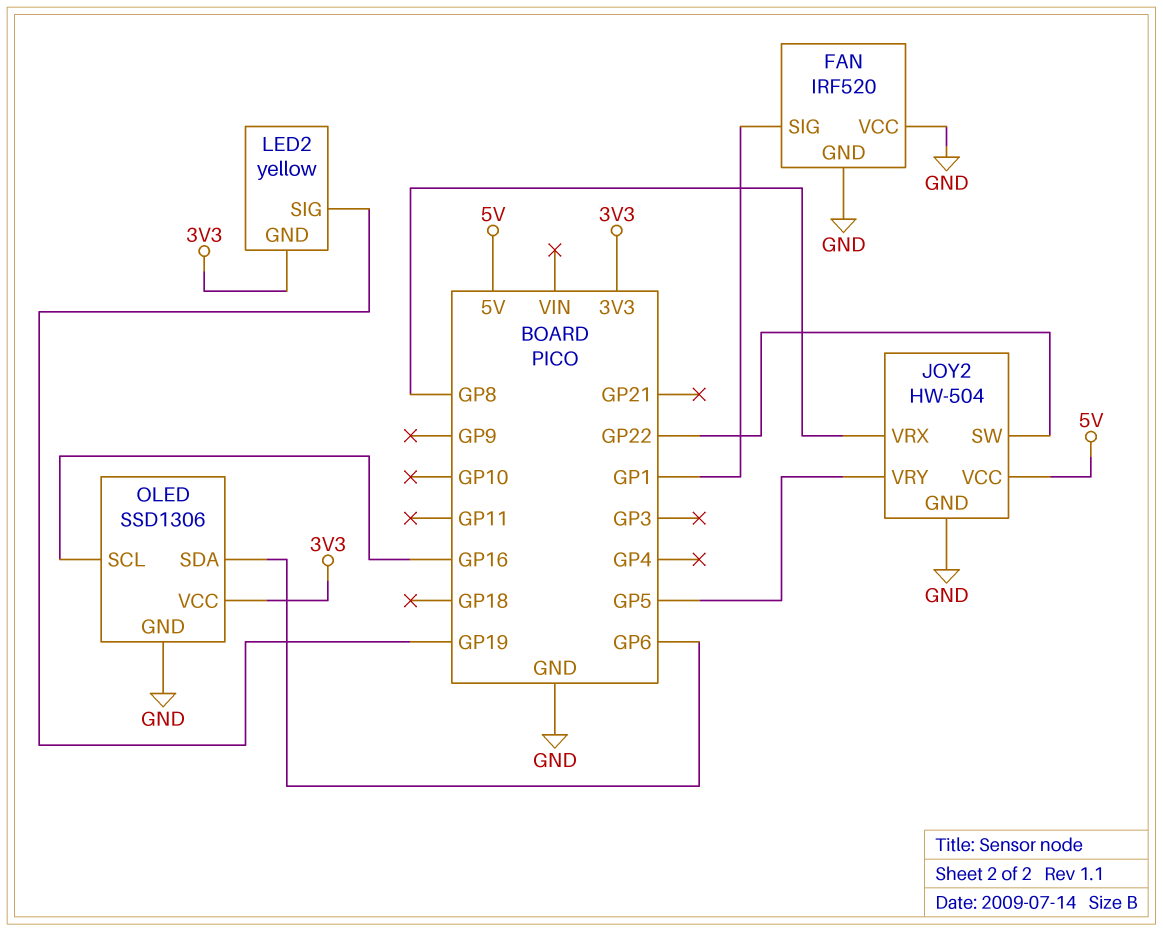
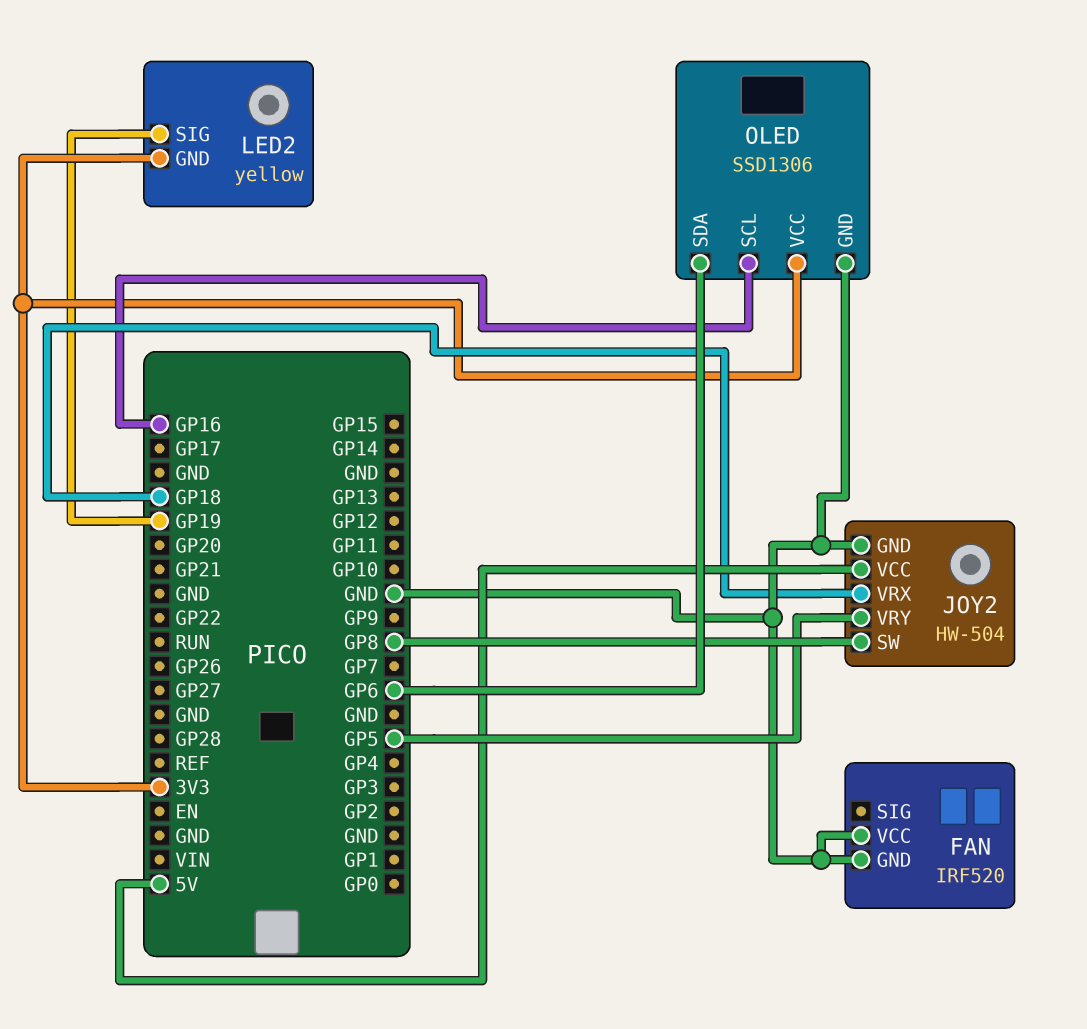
FAN pin SIG: GP1 -> none
JOY2 pin SW: GP22 -> GP8
JOY2 pin VRX: GP8 -> GP18

